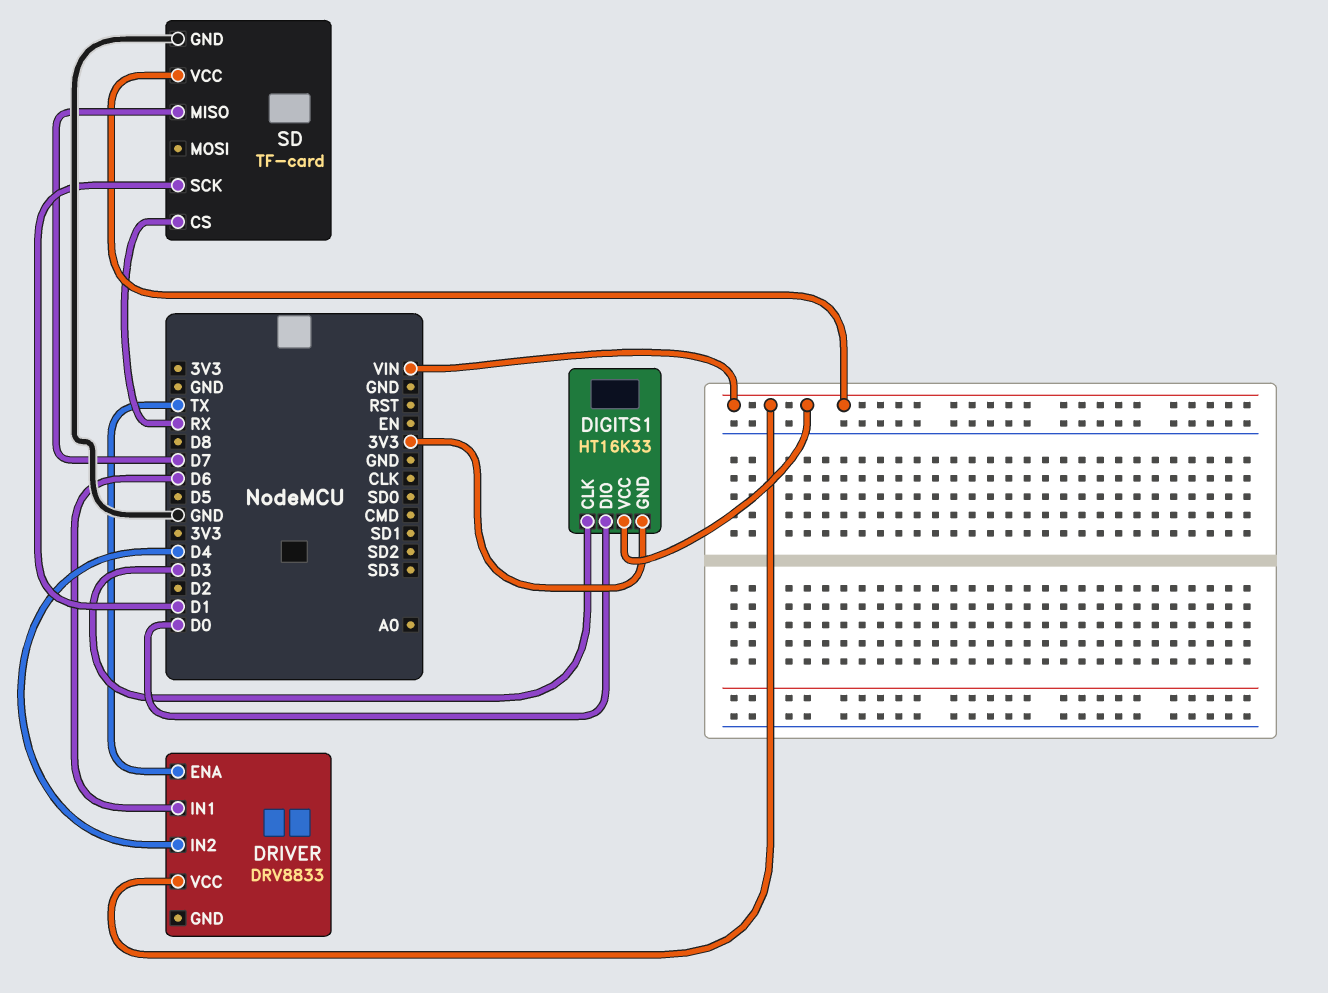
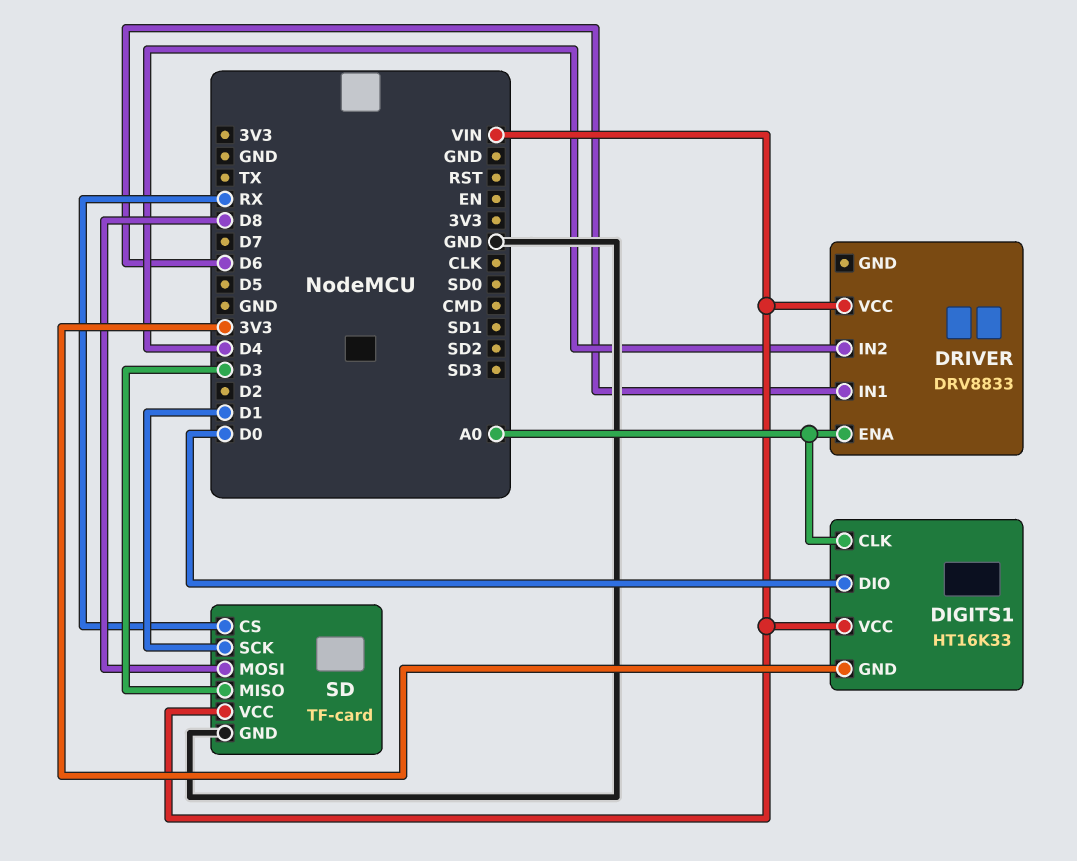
DIGITS1 pin CLK: D3 -> A0
DRIVER pin ENA: TX -> A0
SD pin MISO: D7 -> D3
SD pin MOSI: none -> D8

